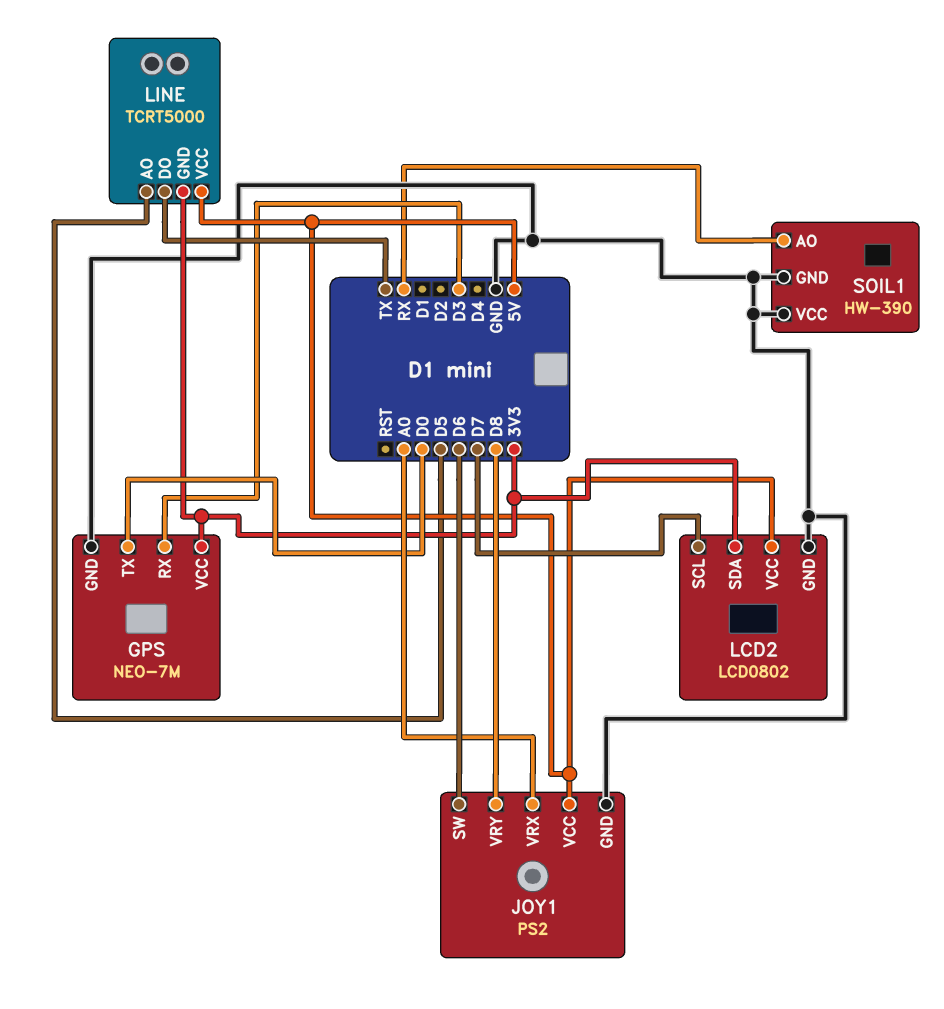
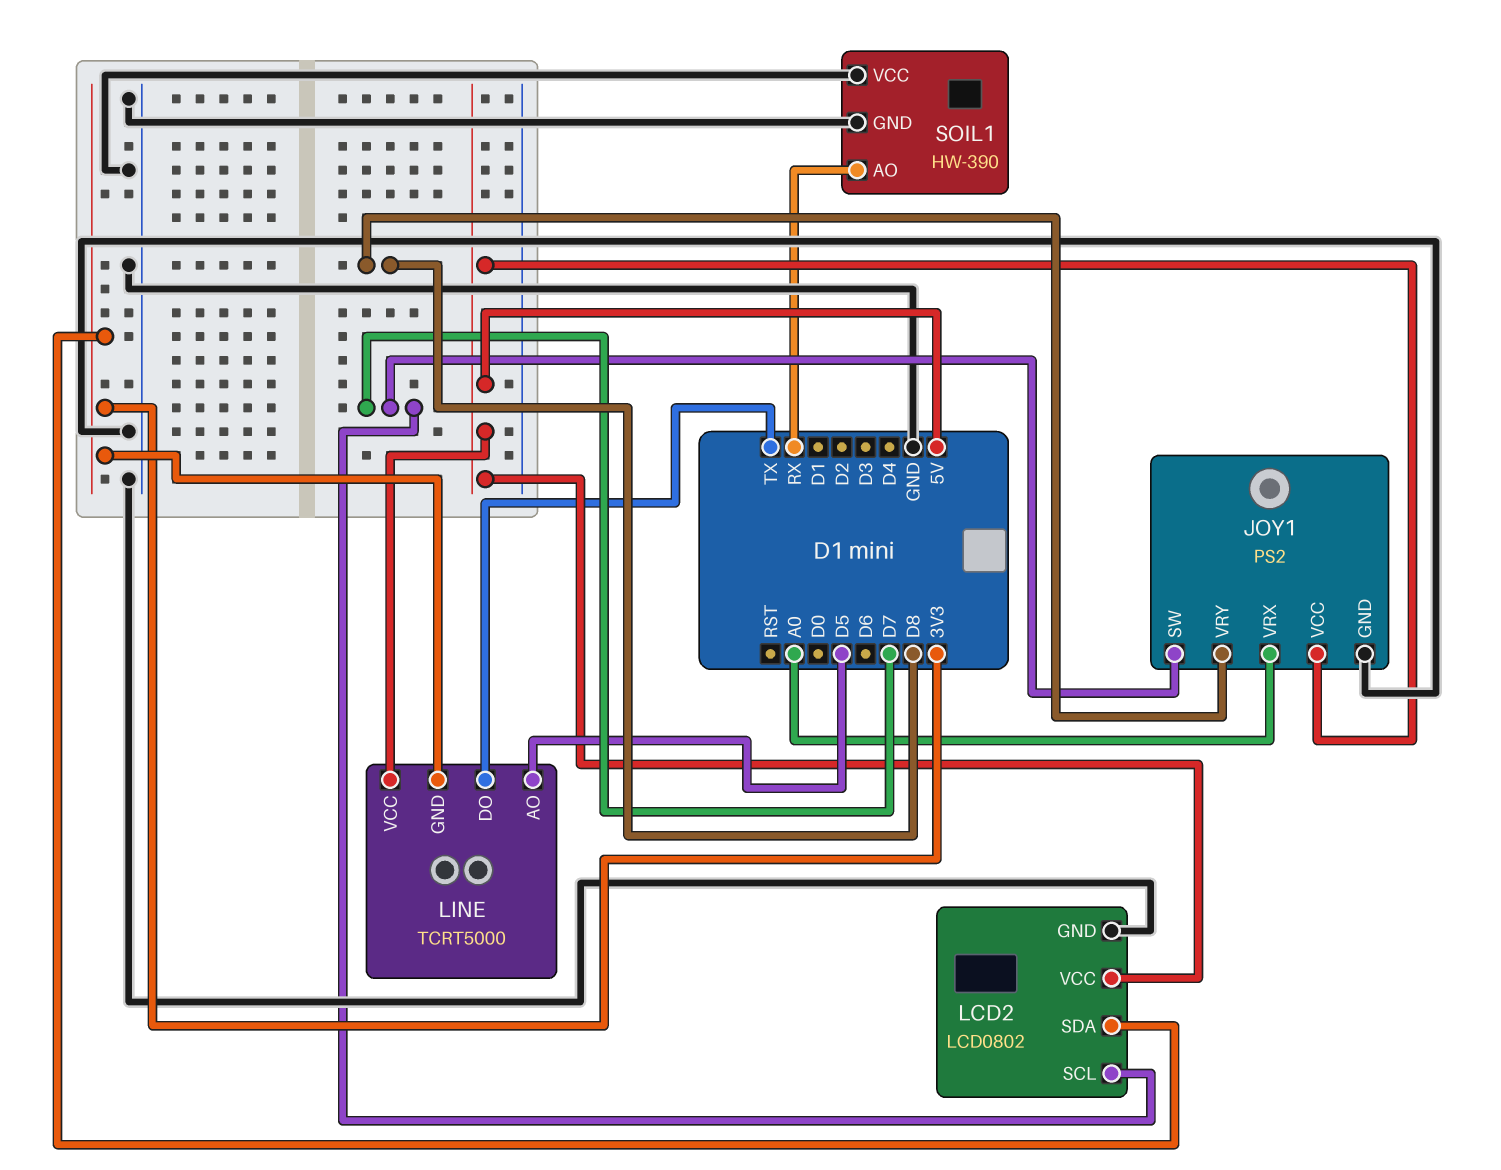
GPS: NEO-7M -> none
GPS pin GND: GND -> none
GPS pin RX: D3 -> none
GPS pin TX: D0 -> none
GPS pin VCC: 3V3 -> none
JOY1 pin SW: D6 -> D7

